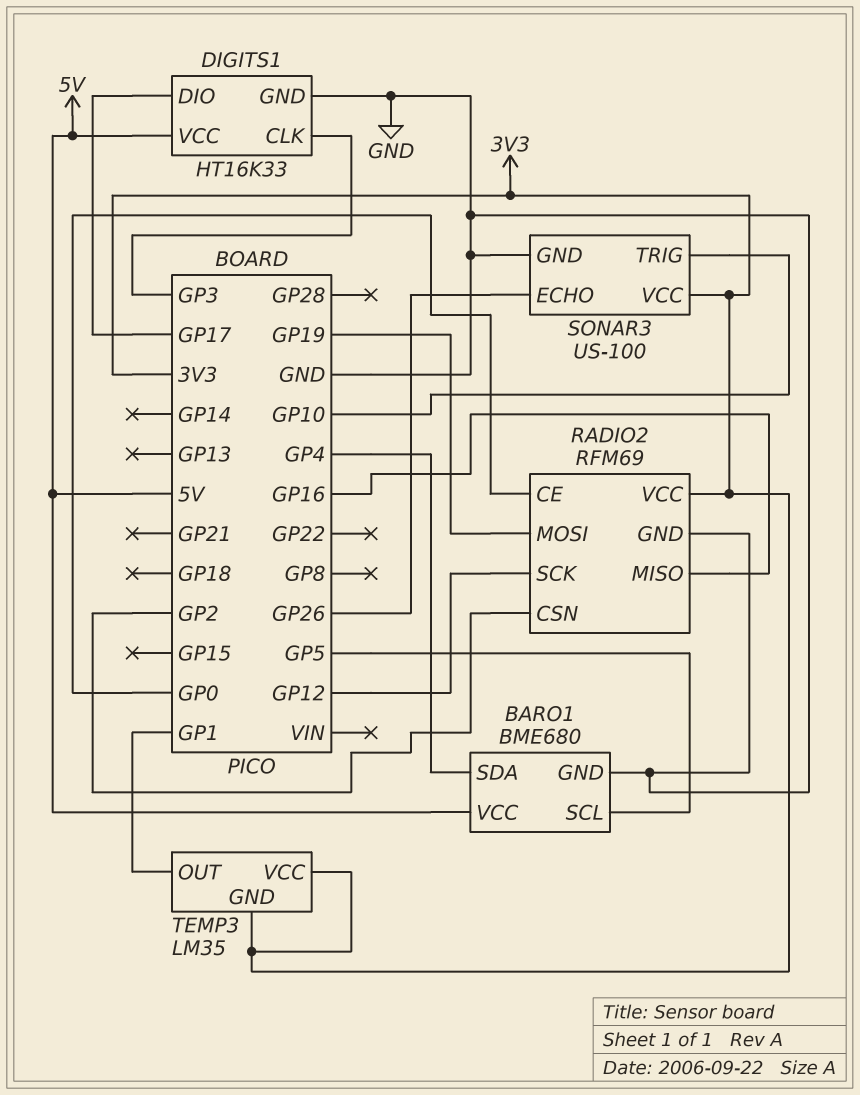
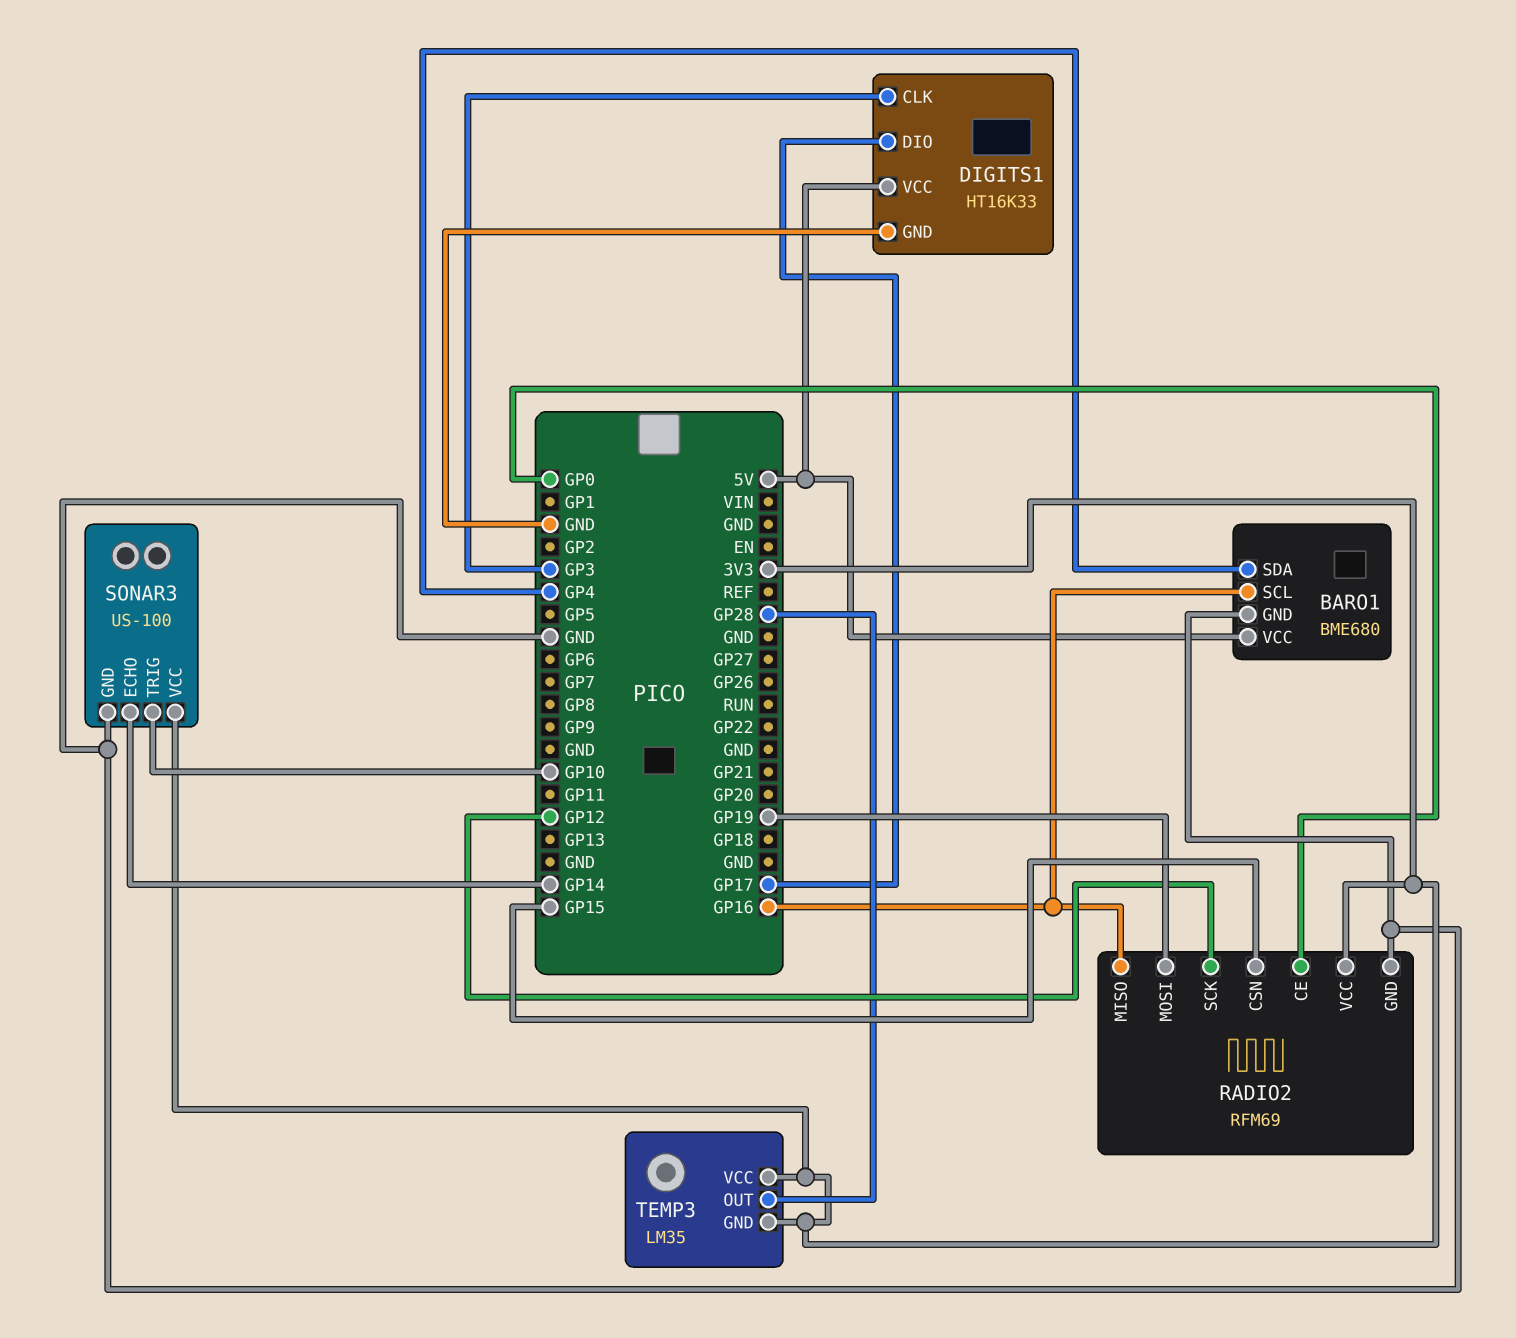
BARO1 pin SCL: GP5 -> GP16
RADIO2 pin CSN: GP2 -> GP15
SONAR3 pin ECHO: GP26 -> GP14
TEMP3 pin OUT: GP1 -> GP28

